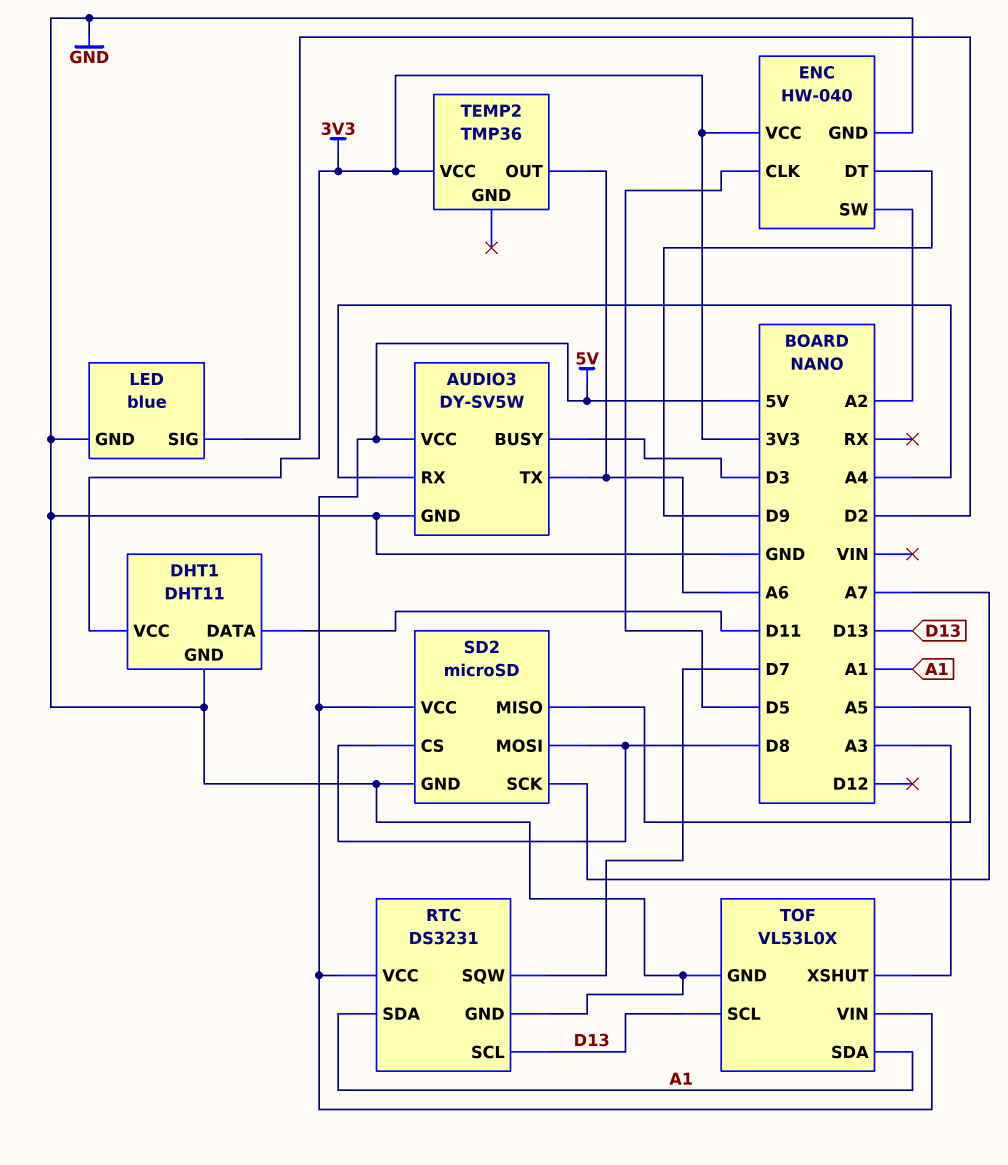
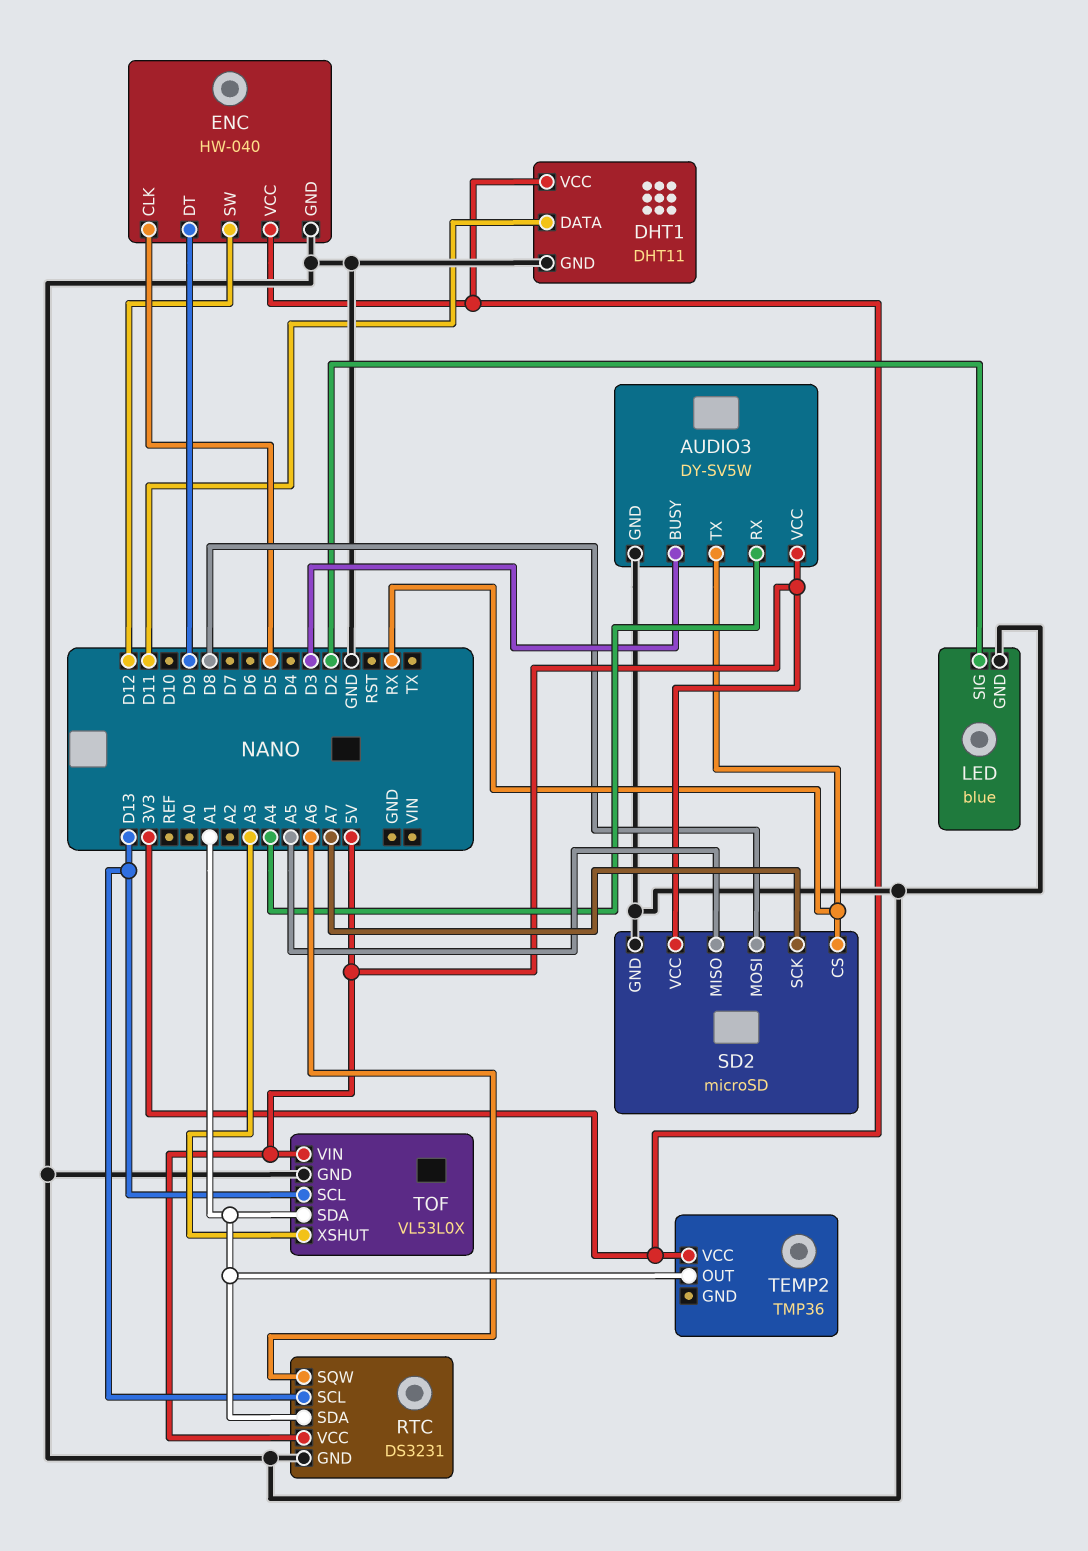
AUDIO3 pin TX: A6 -> RX
ENC pin SW: A2 -> D12
RTC pin SQW: D7 -> A6
SD2 pin CS: D8 -> RX
TEMP2 pin OUT: A6 -> A1

